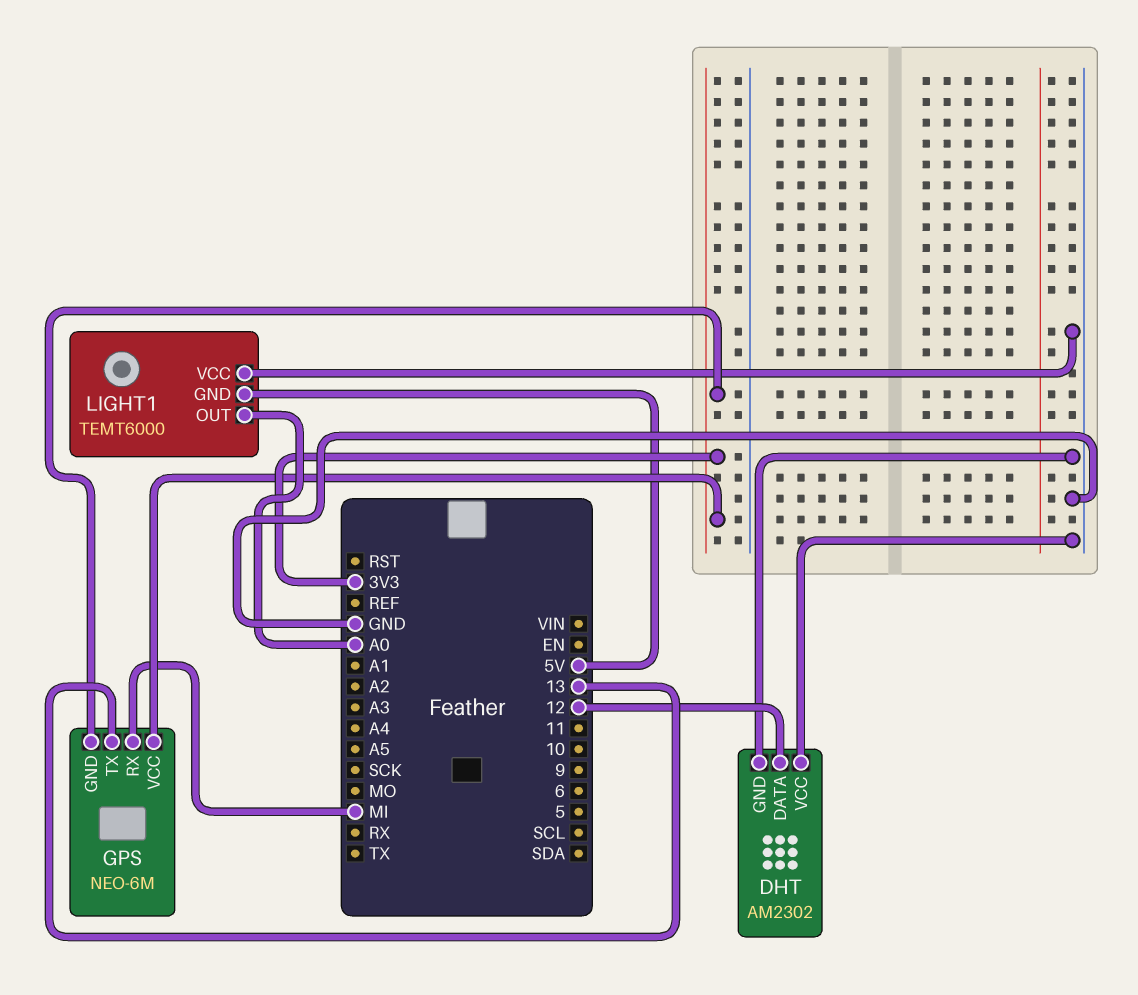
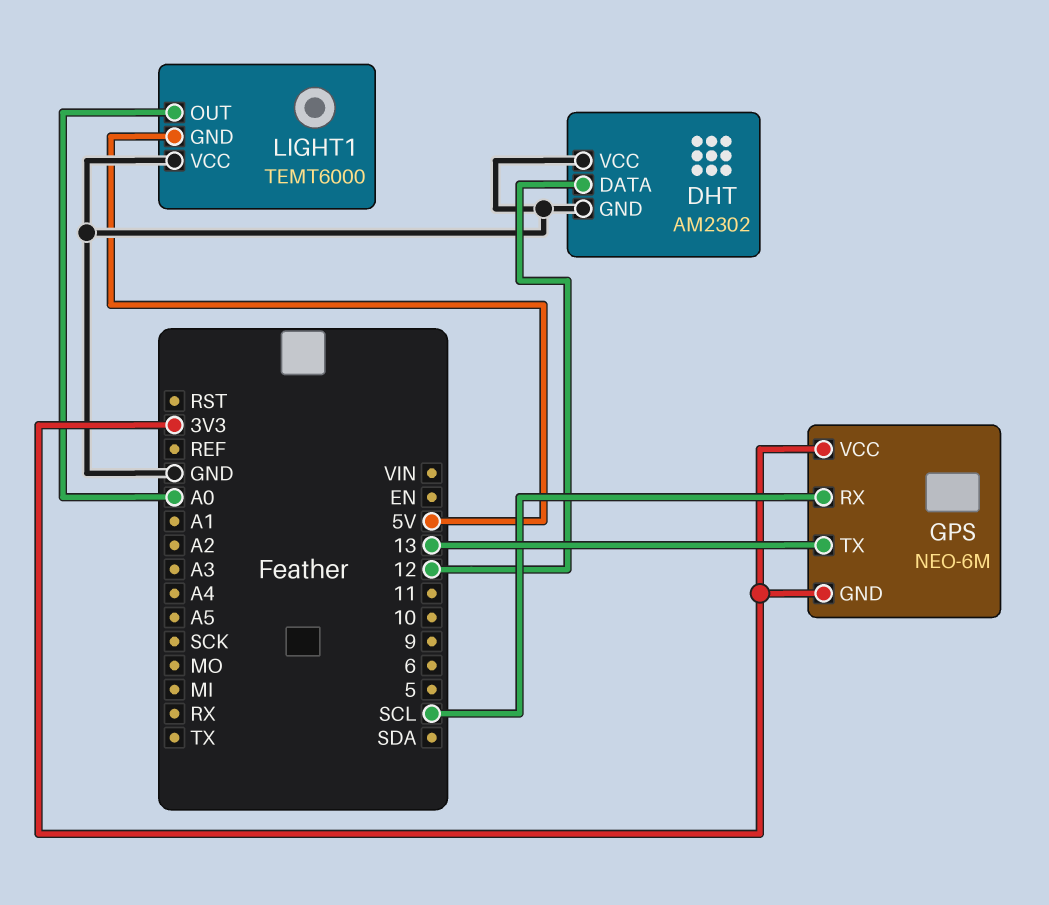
GPS pin RX: MI -> SCL

